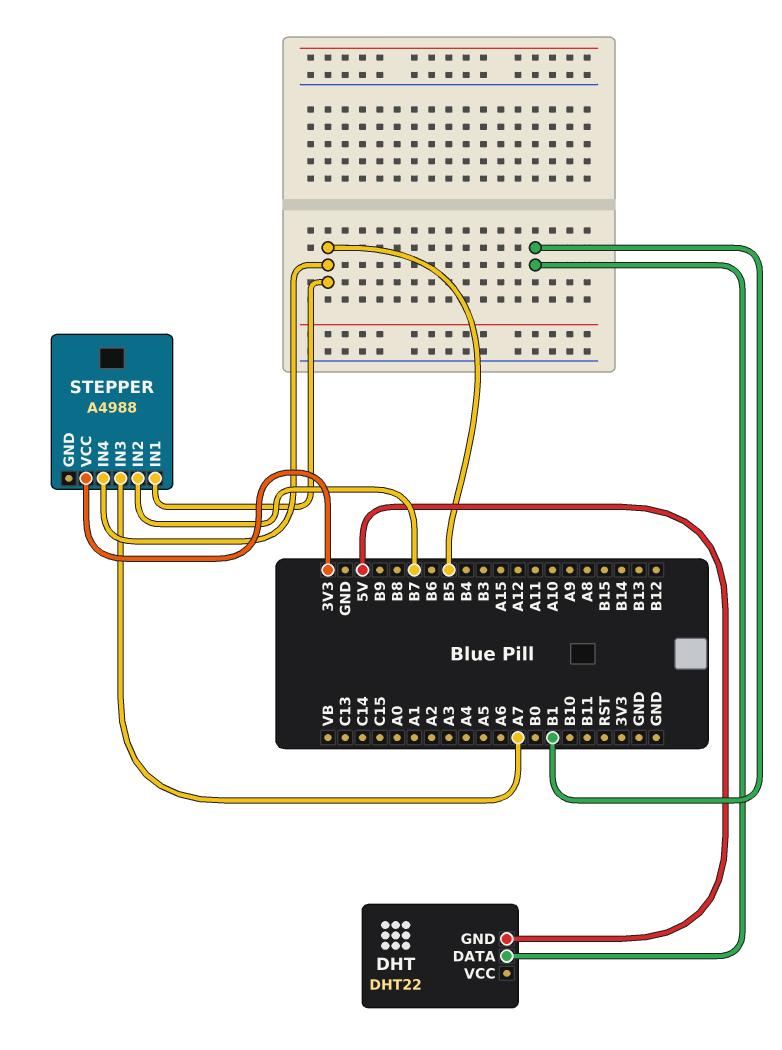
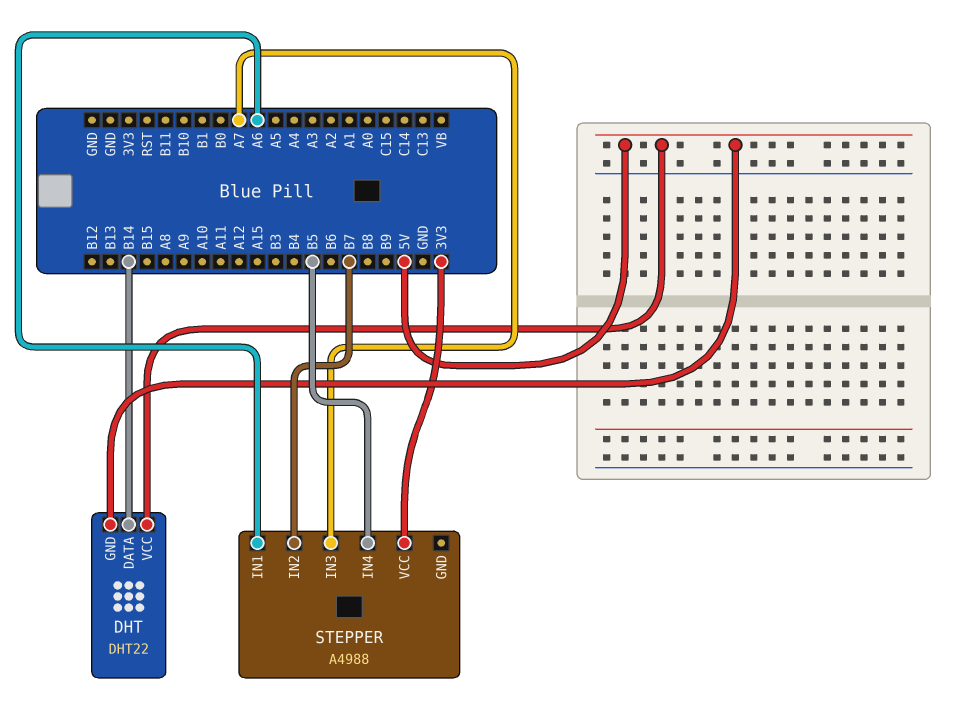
DHT pin DATA: B1 -> B14
DHT pin VCC: none -> 5V
STEPPER pin IN1: B5 -> A6

